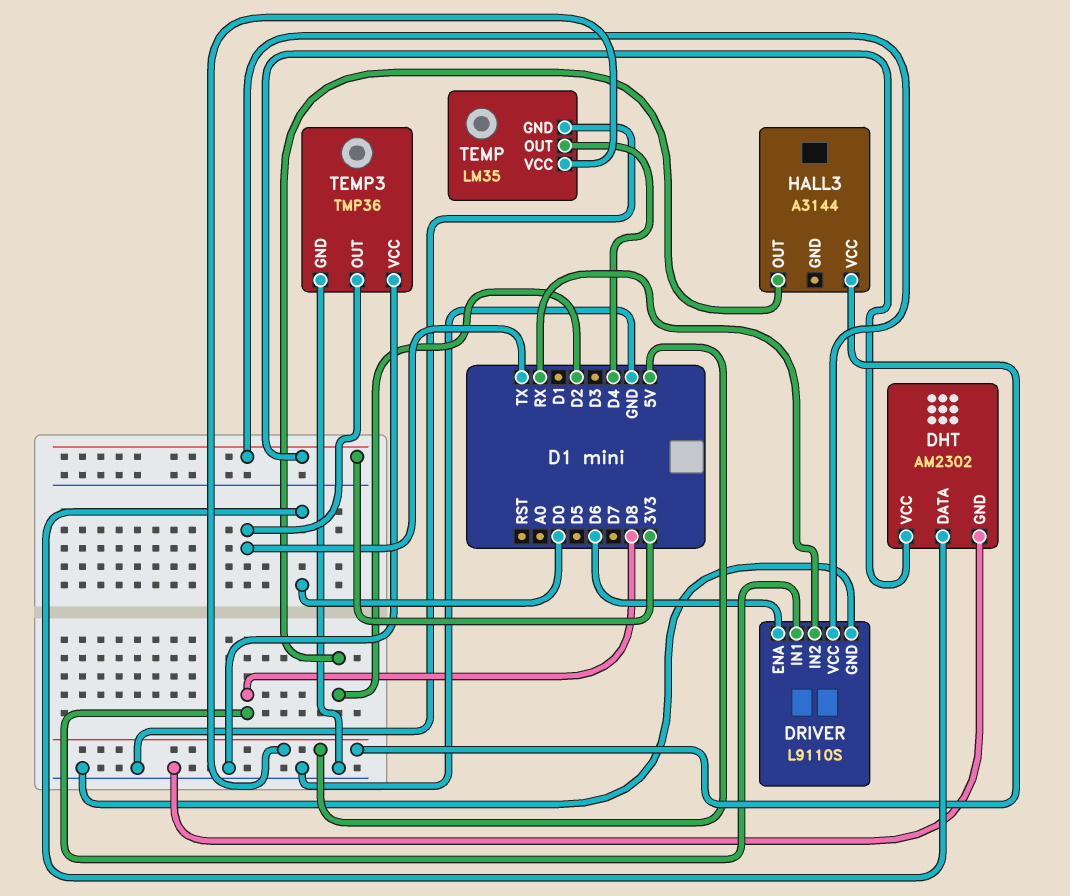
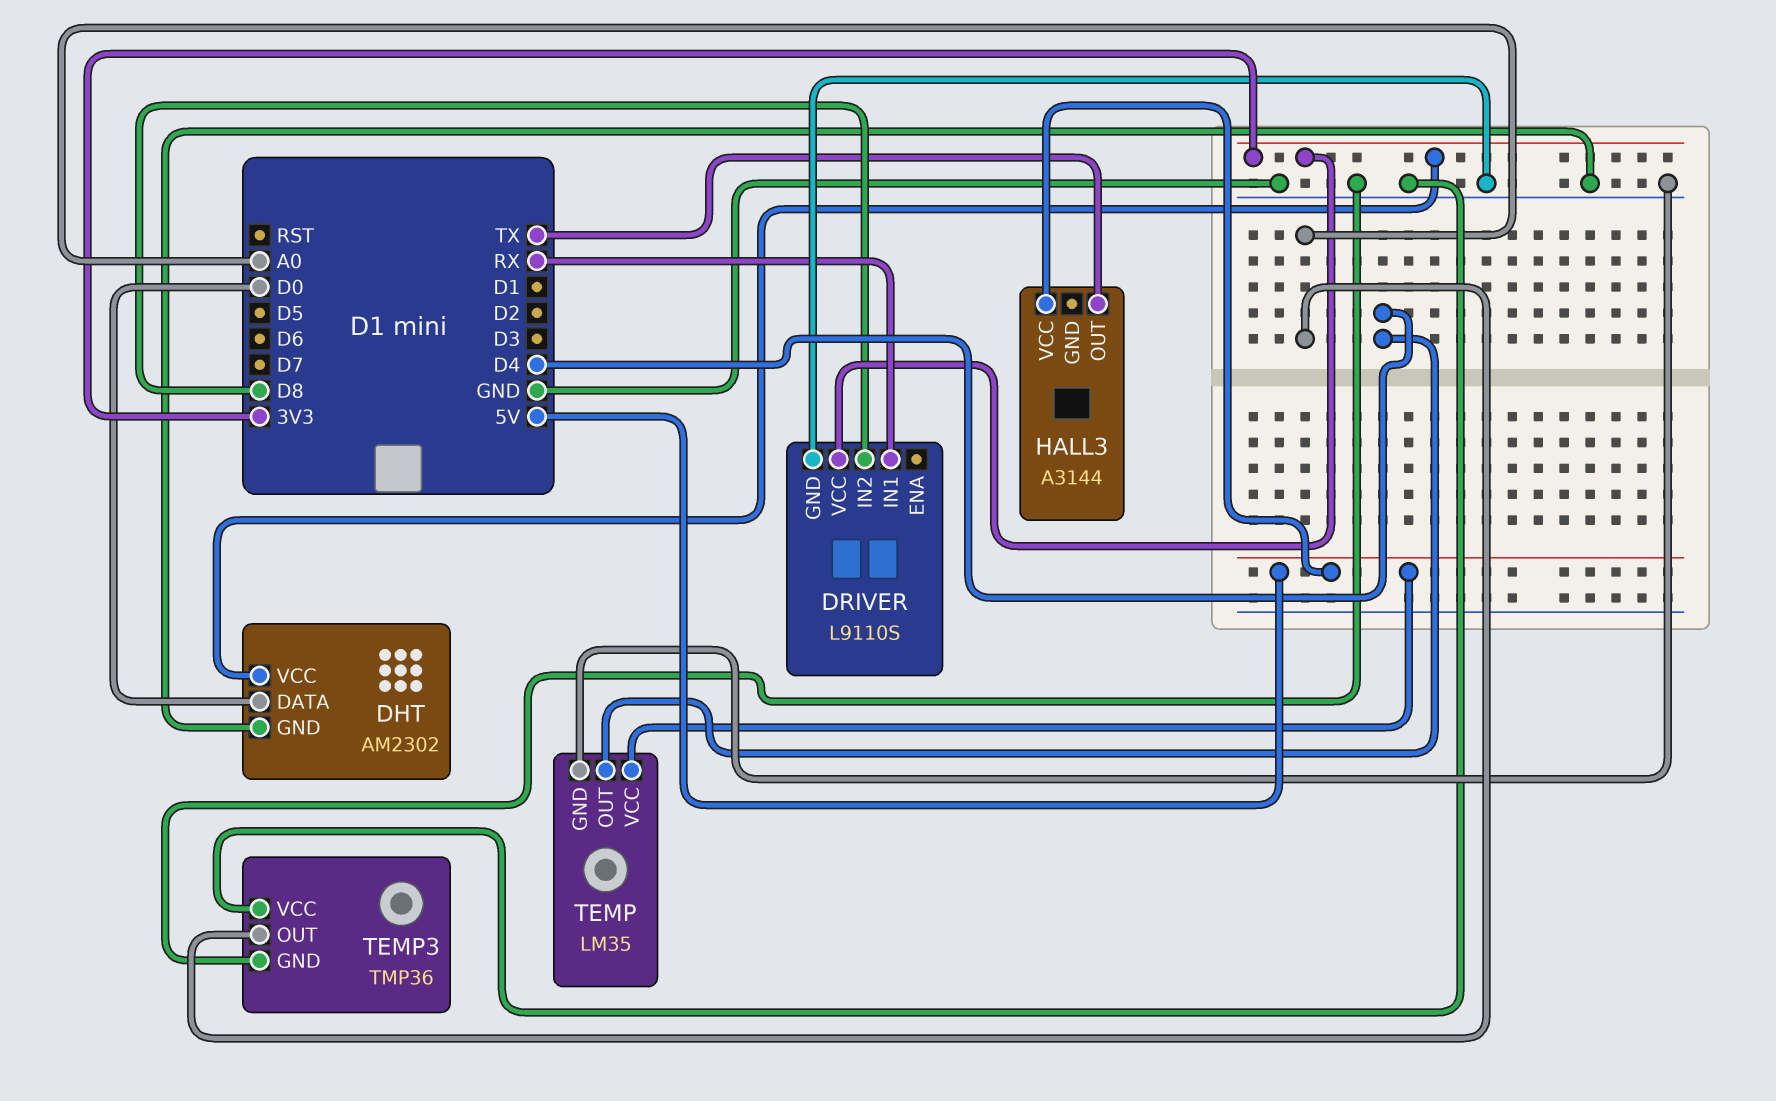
DRIVER pin ENA: D6 -> none
DRIVER pin IN1: D8 -> RX
DRIVER pin IN2: RX -> D8
HALL3 pin OUT: D2 -> TX
TEMP3 pin OUT: TX -> A0

